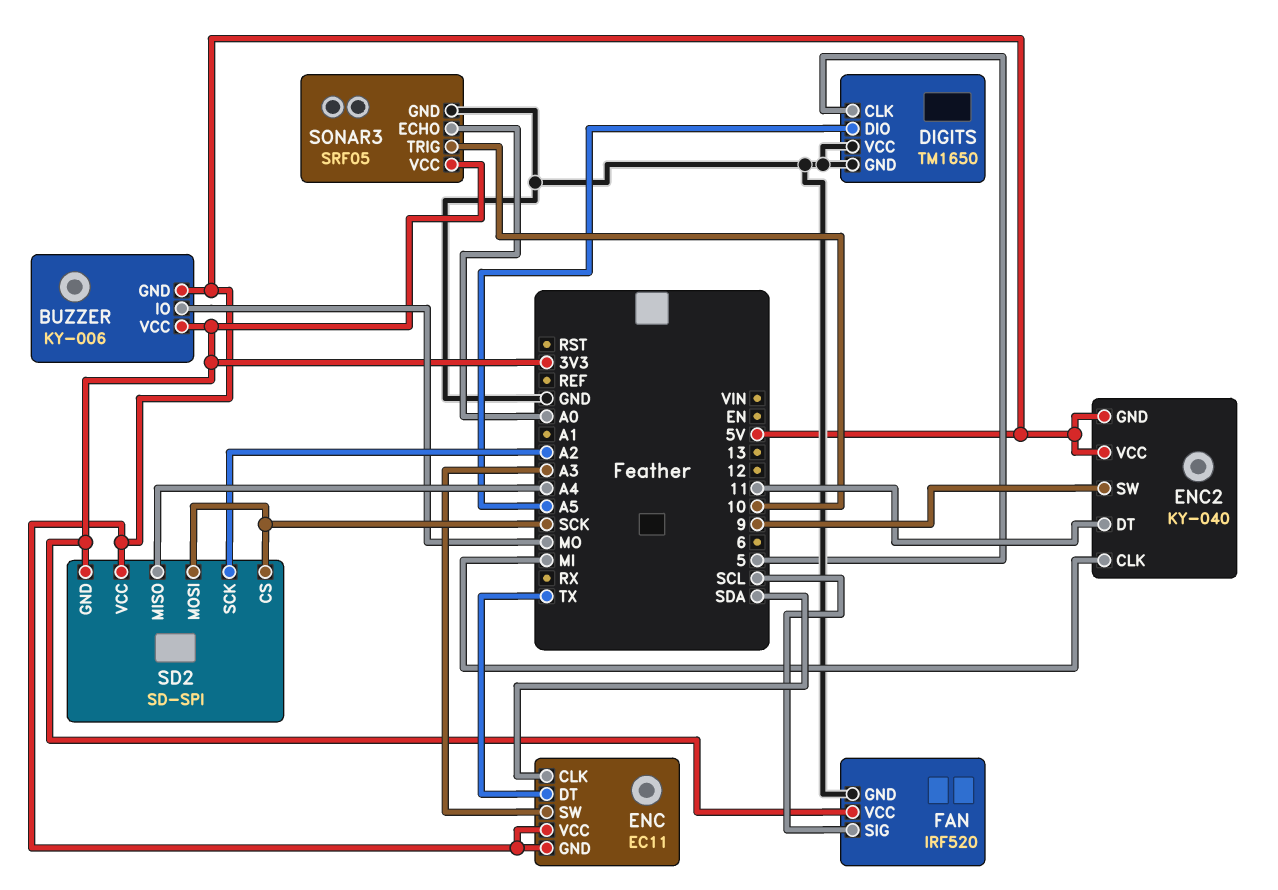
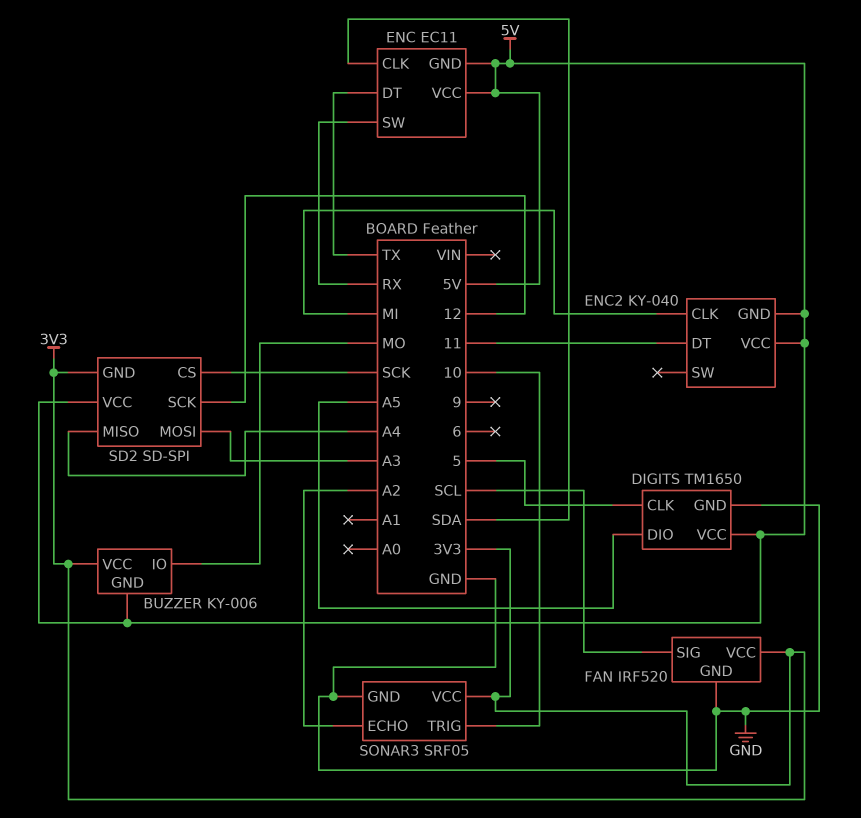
DIGITS pin VCC: GND -> 5V
ENC pin SW: A3 -> RX
ENC2 pin SW: 9 -> none
SD2 pin MOSI: SCK -> A3
SD2 pin SCK: A2 -> 12
SONAR3 pin ECHO: A0 -> A2

